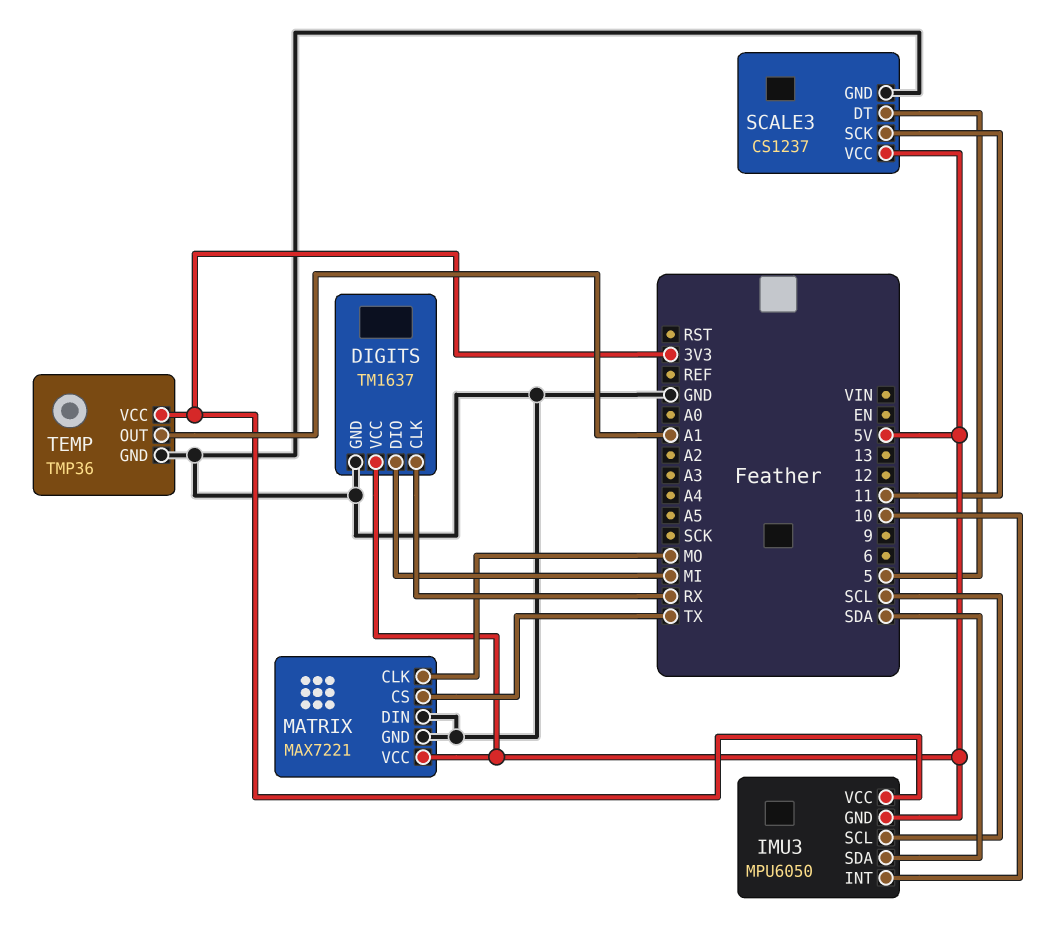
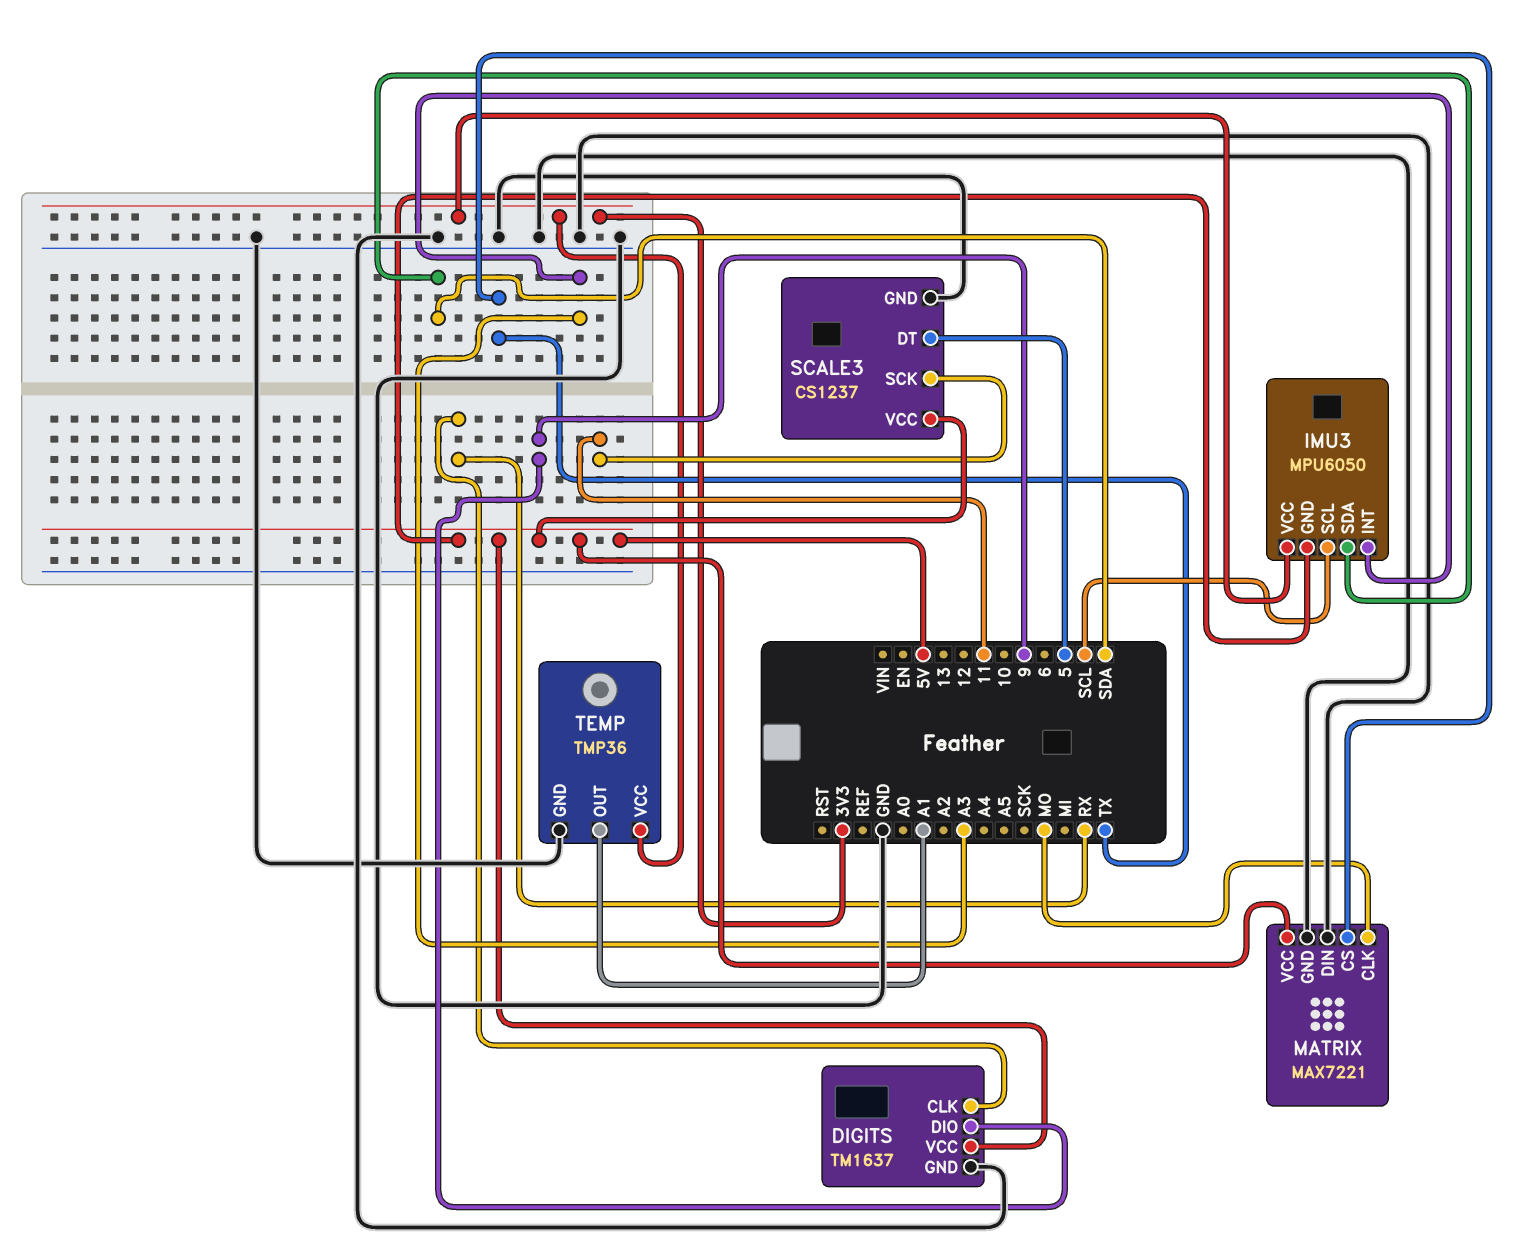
DIGITS pin DIO: MI -> 9
IMU3 pin INT: 10 -> A3

